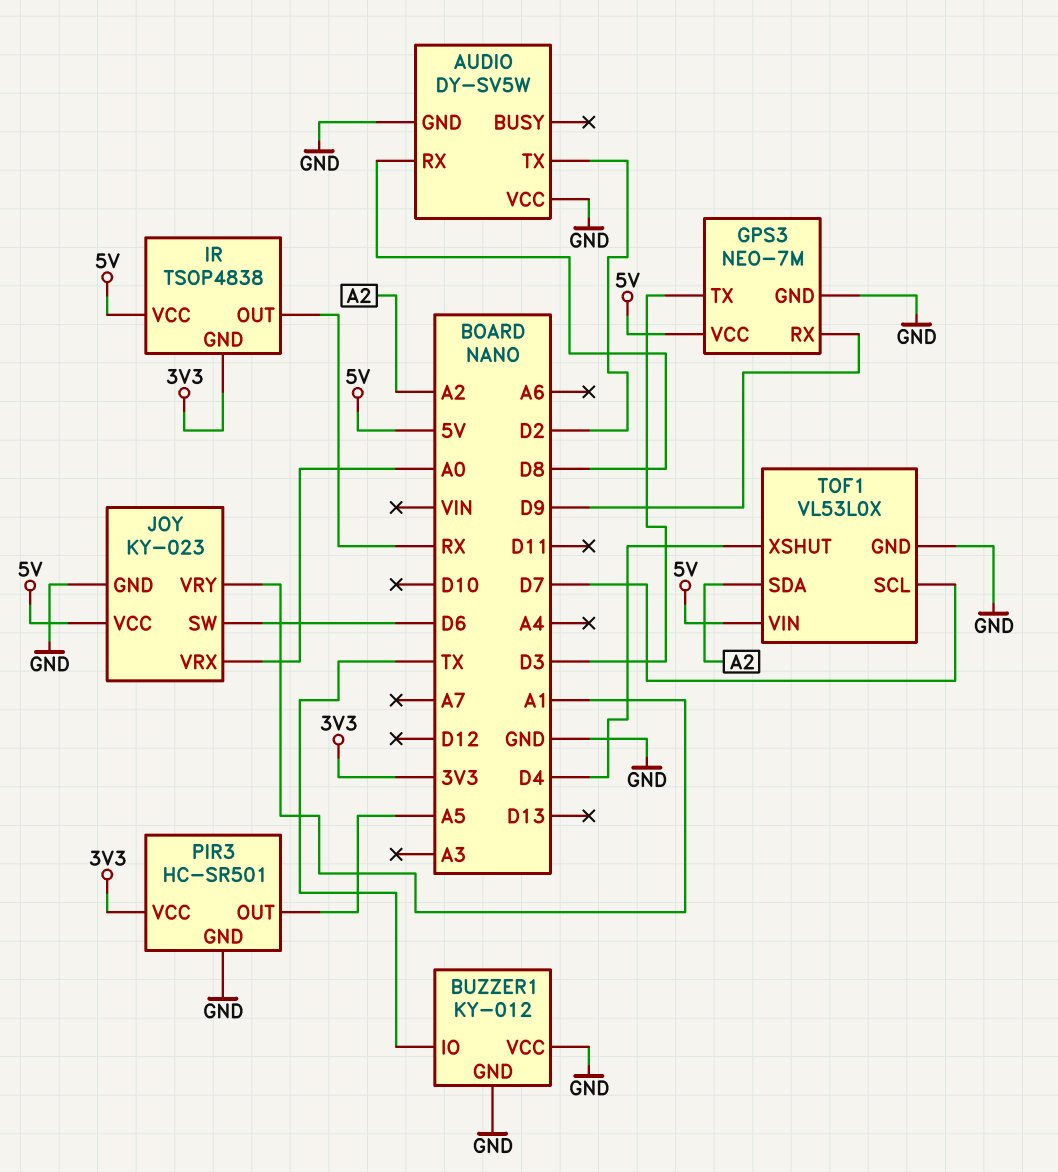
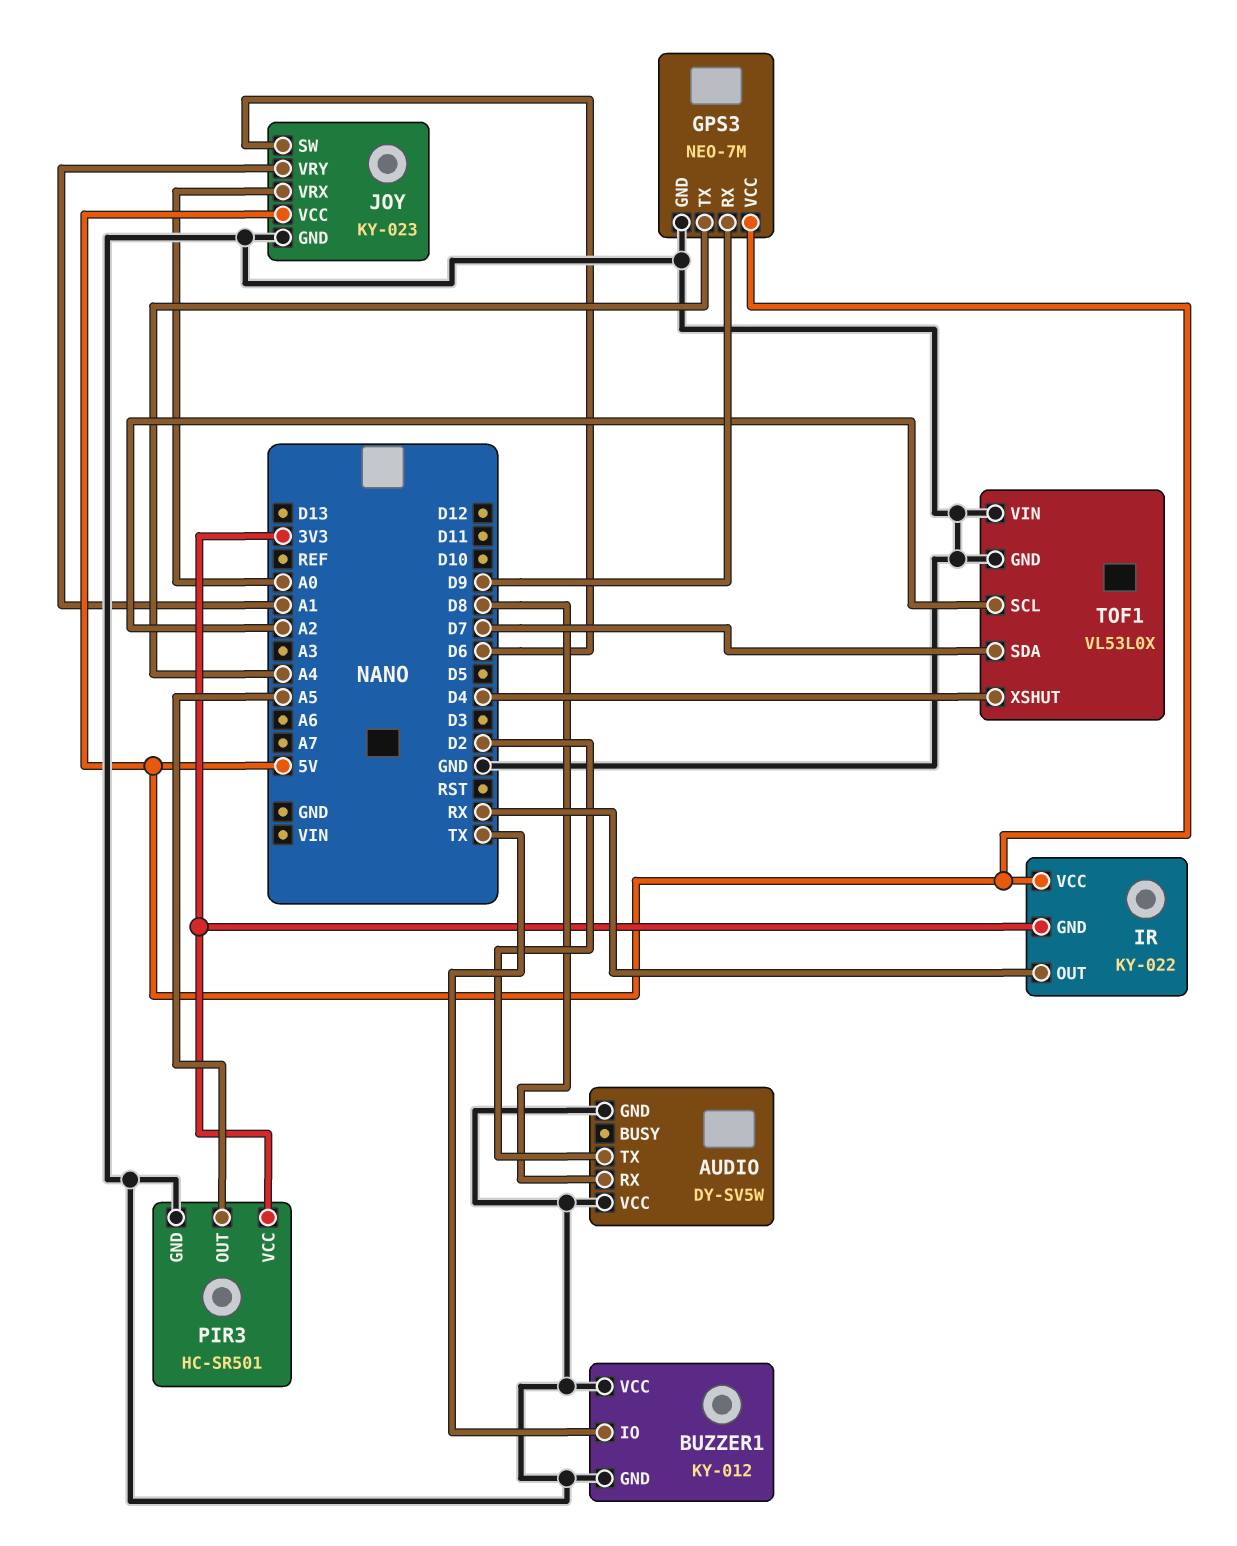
GPS3 pin TX: D3 -> A4
IR: TSOP4838 -> KY-022
TOF1 pin SCL: D7 -> A2
TOF1 pin SDA: A2 -> D7
TOF1 pin VIN: 5V -> GND

